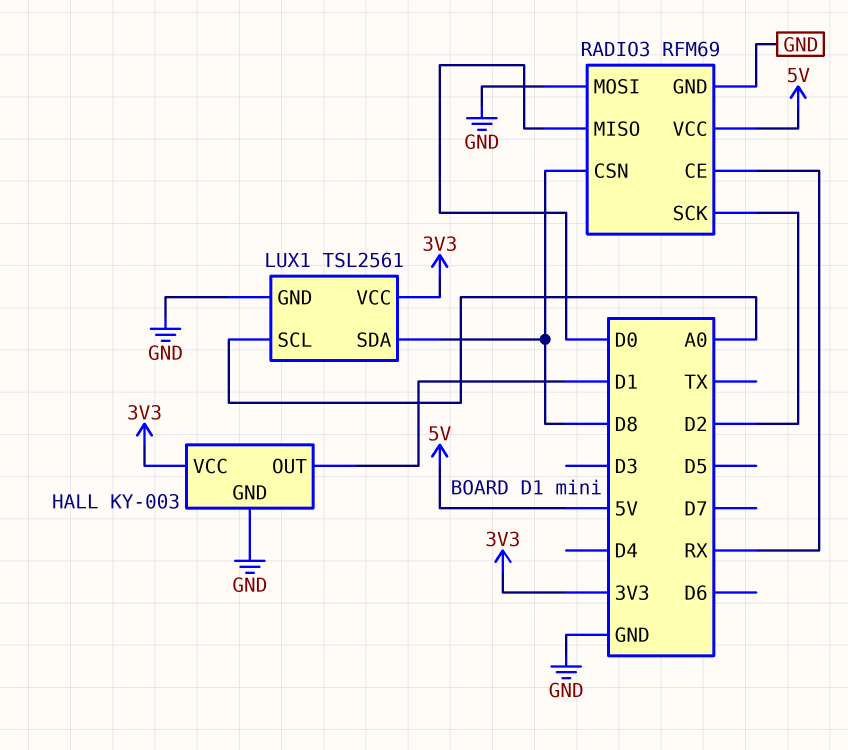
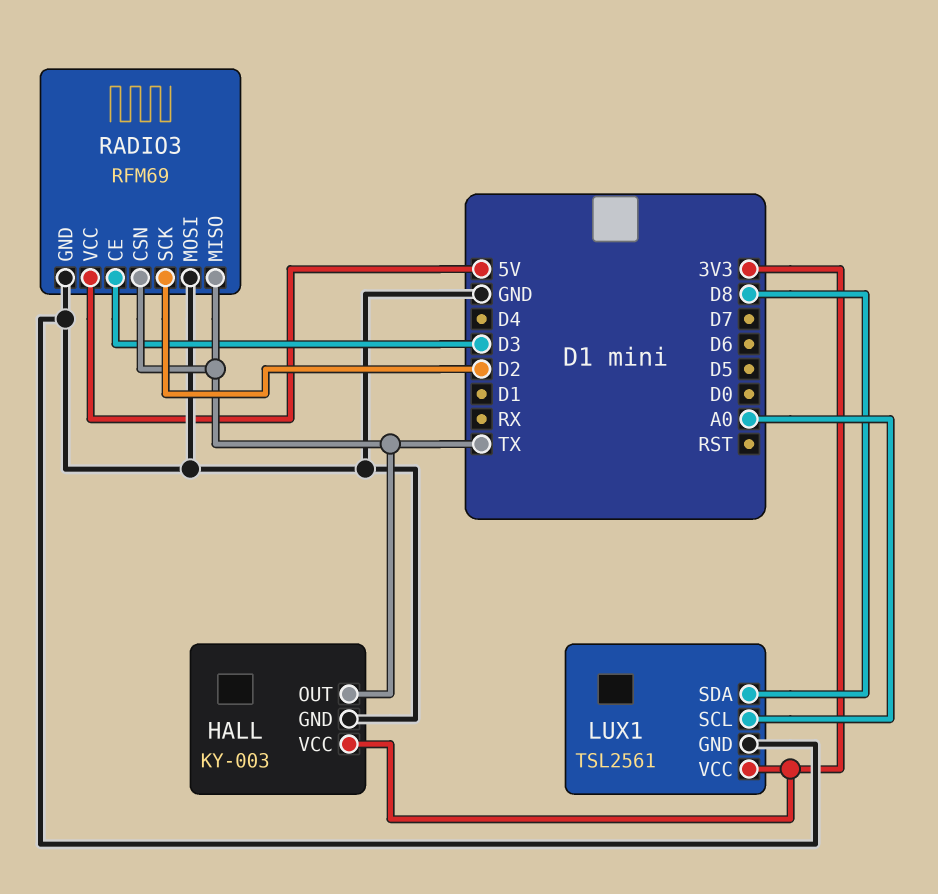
HALL pin OUT: D1 -> TX
RADIO3 pin CE: RX -> D3
RADIO3 pin CSN: D8 -> TX
RADIO3 pin MISO: D0 -> TX

